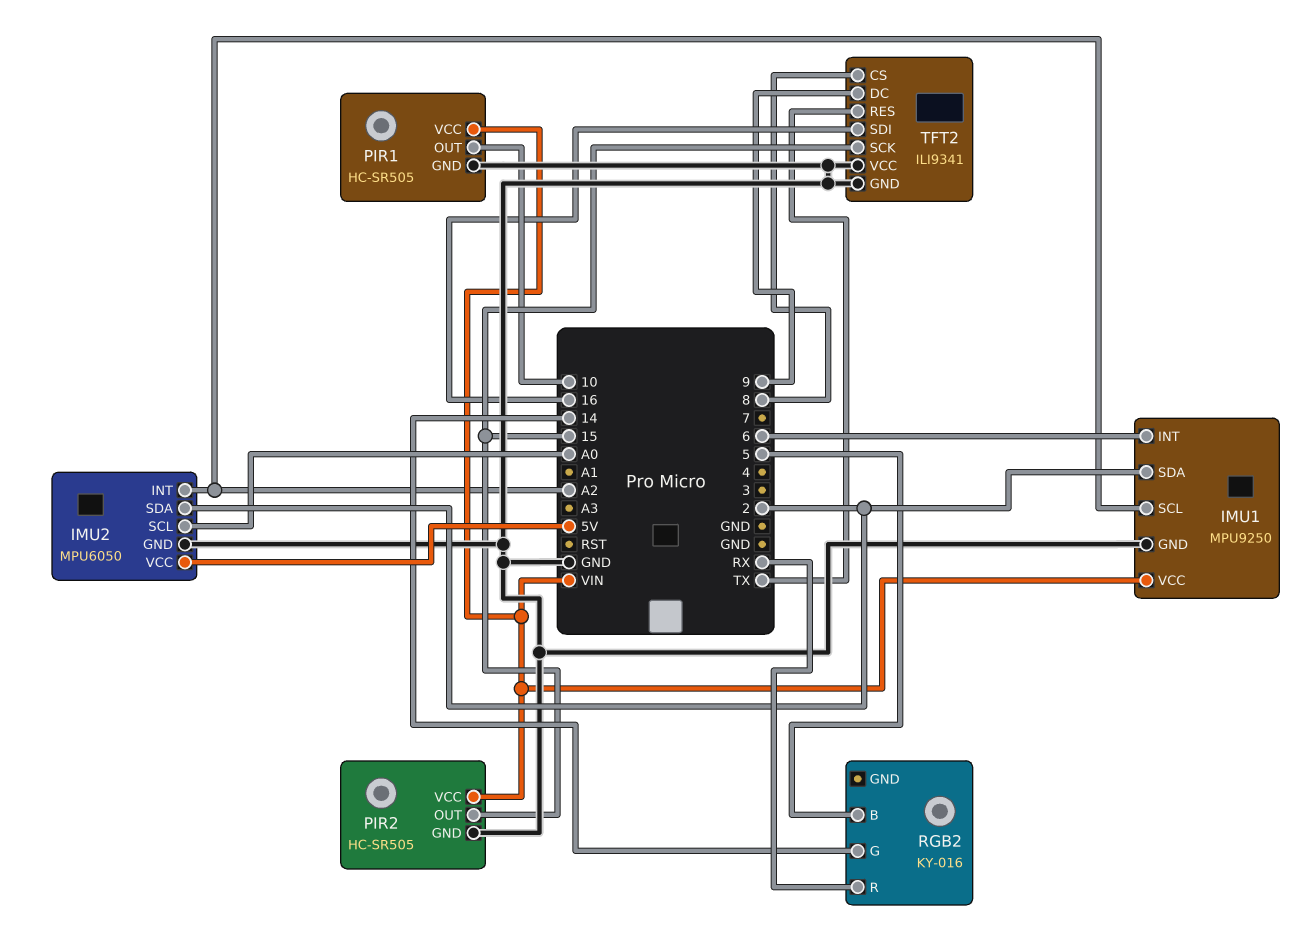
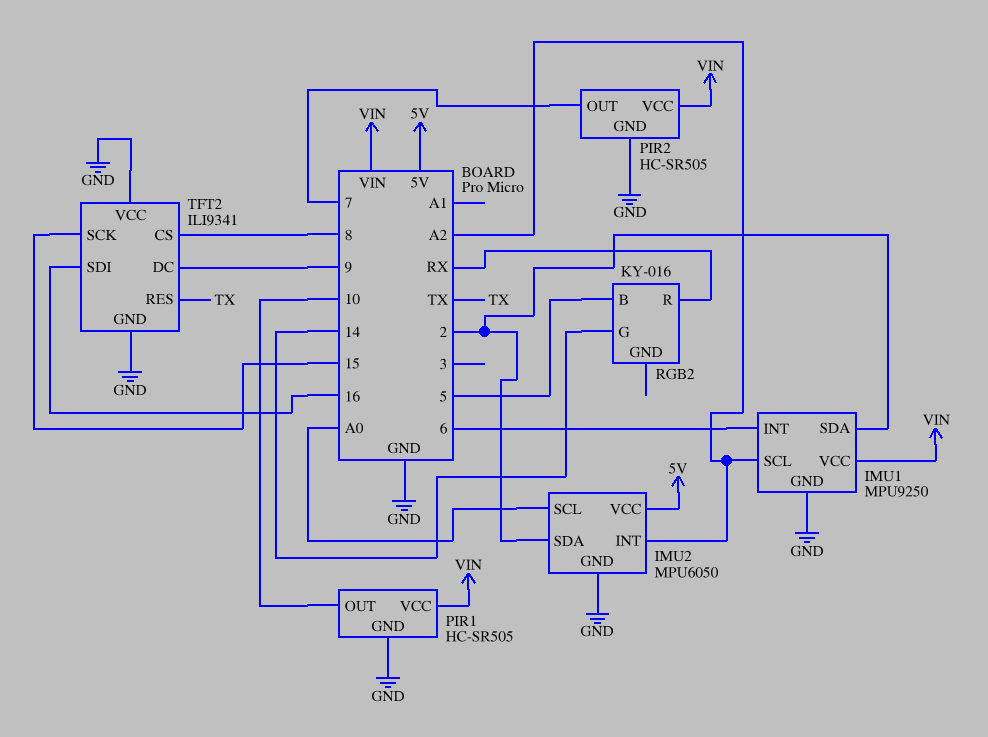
PIR2 pin OUT: 15 -> 7

